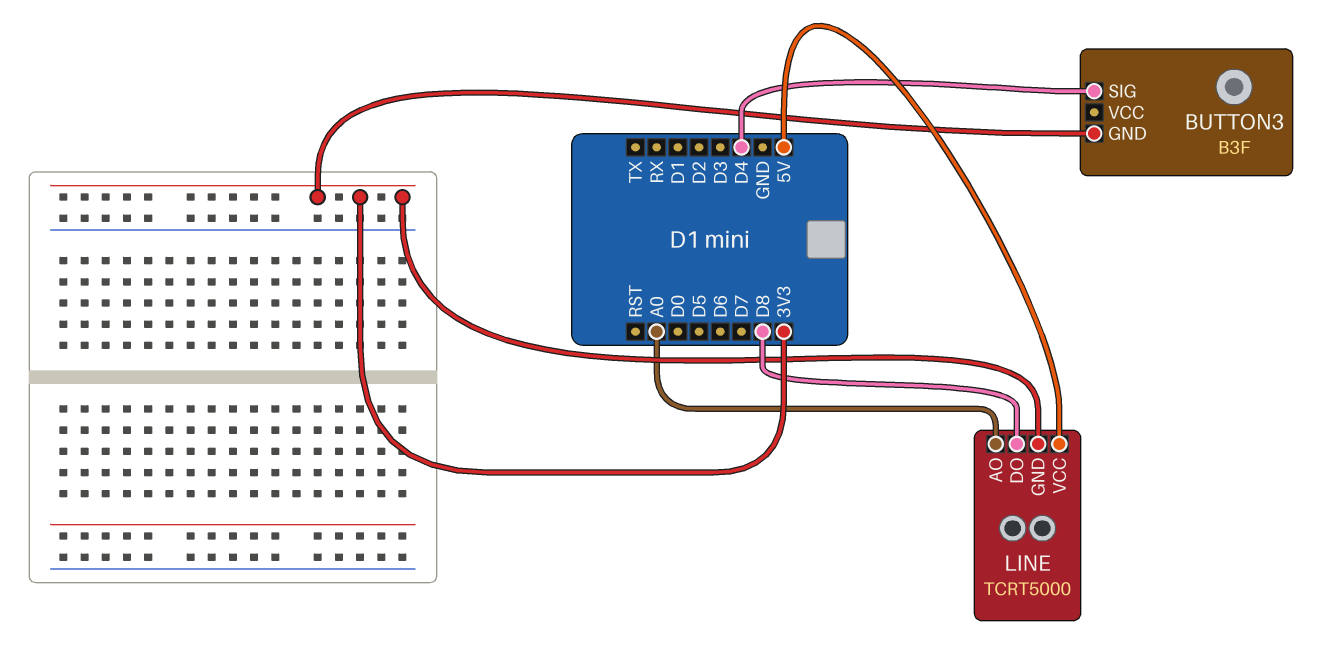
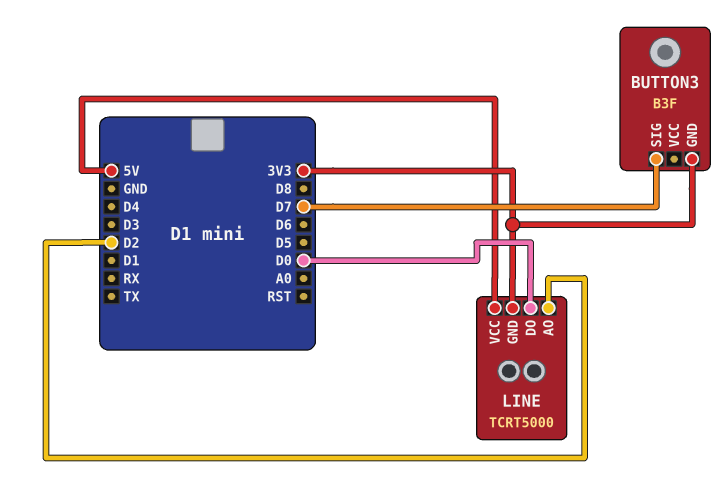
BUTTON3 pin SIG: D4 -> D7
LINE pin AO: A0 -> D2
LINE pin DO: D8 -> D0

